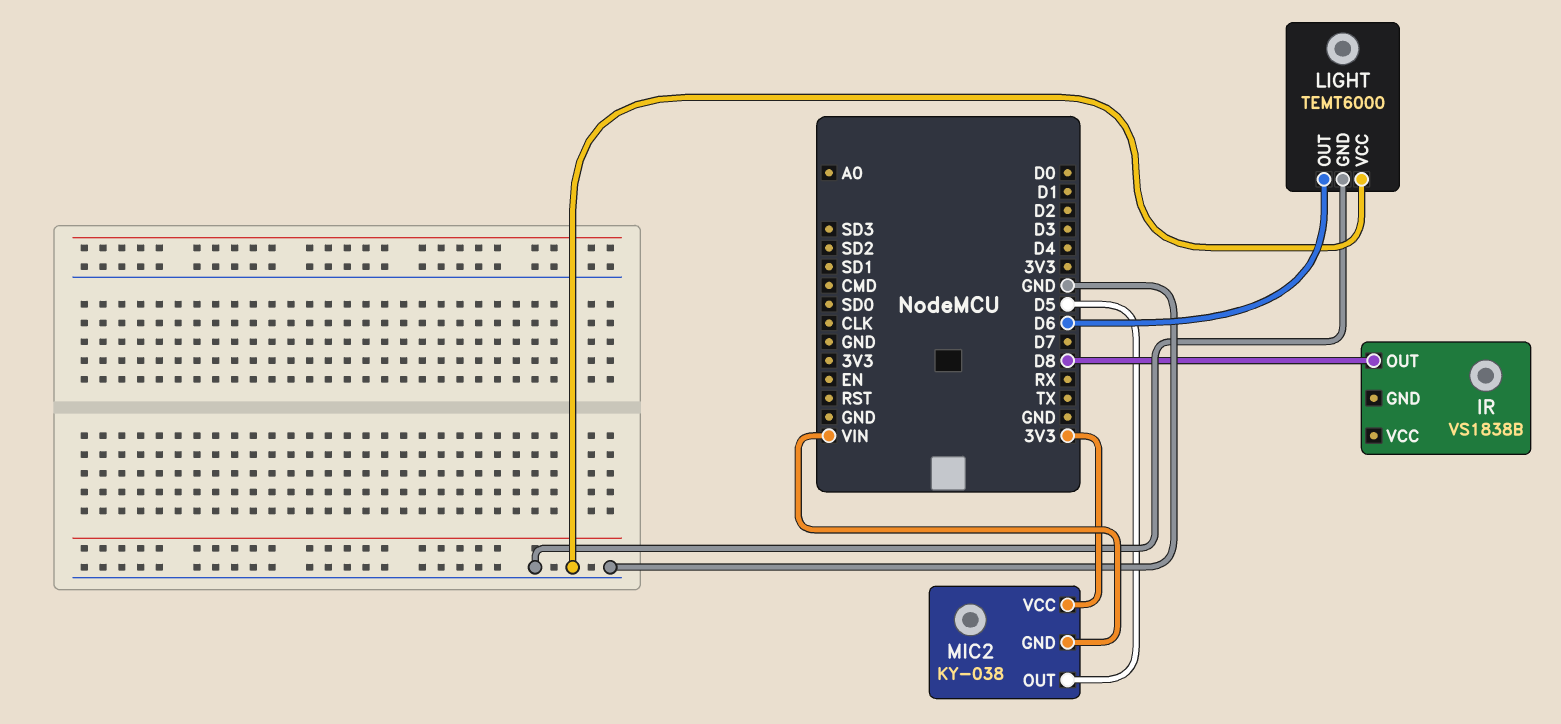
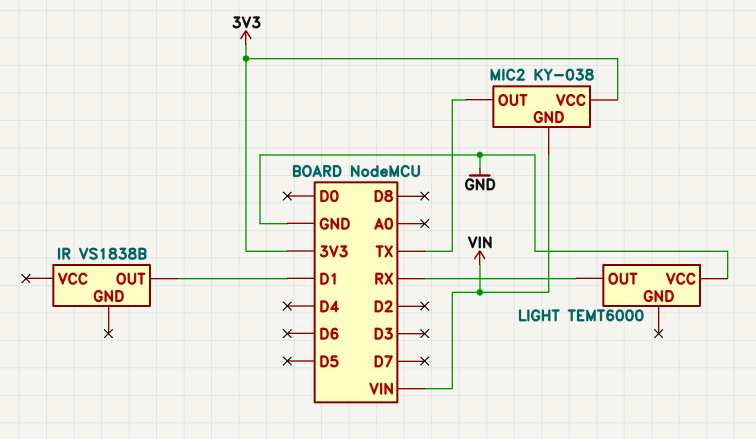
IR pin OUT: D8 -> D1
LIGHT pin GND: GND -> none
LIGHT pin OUT: D6 -> RX
MIC2 pin OUT: D5 -> TX

